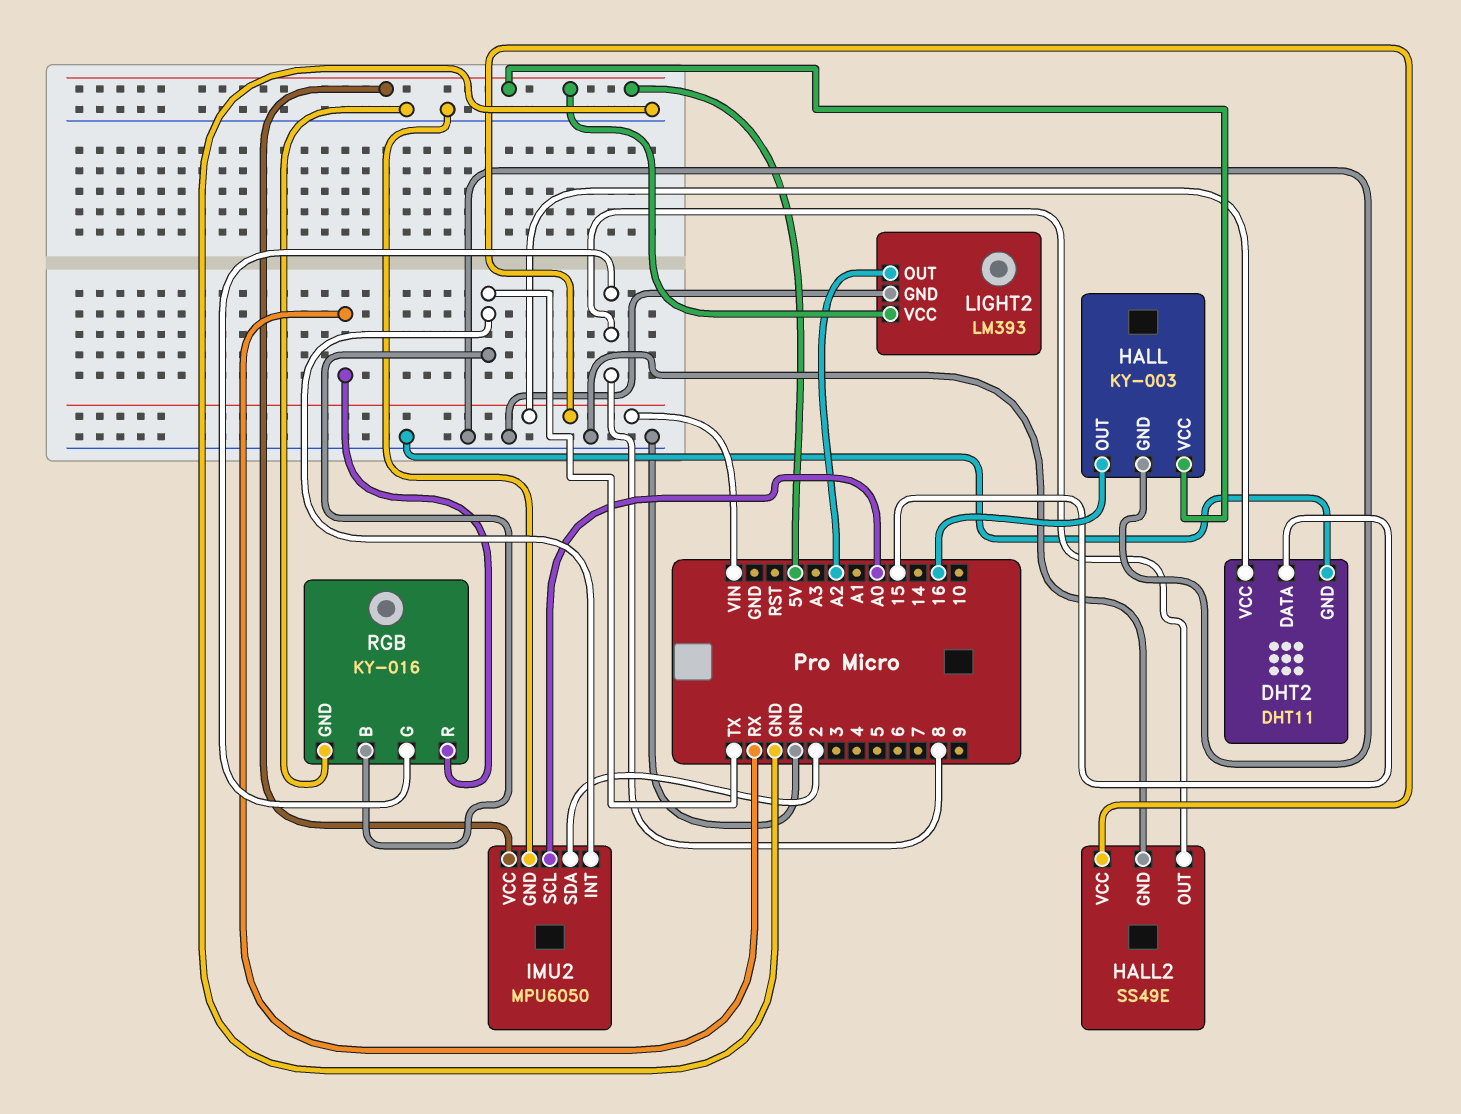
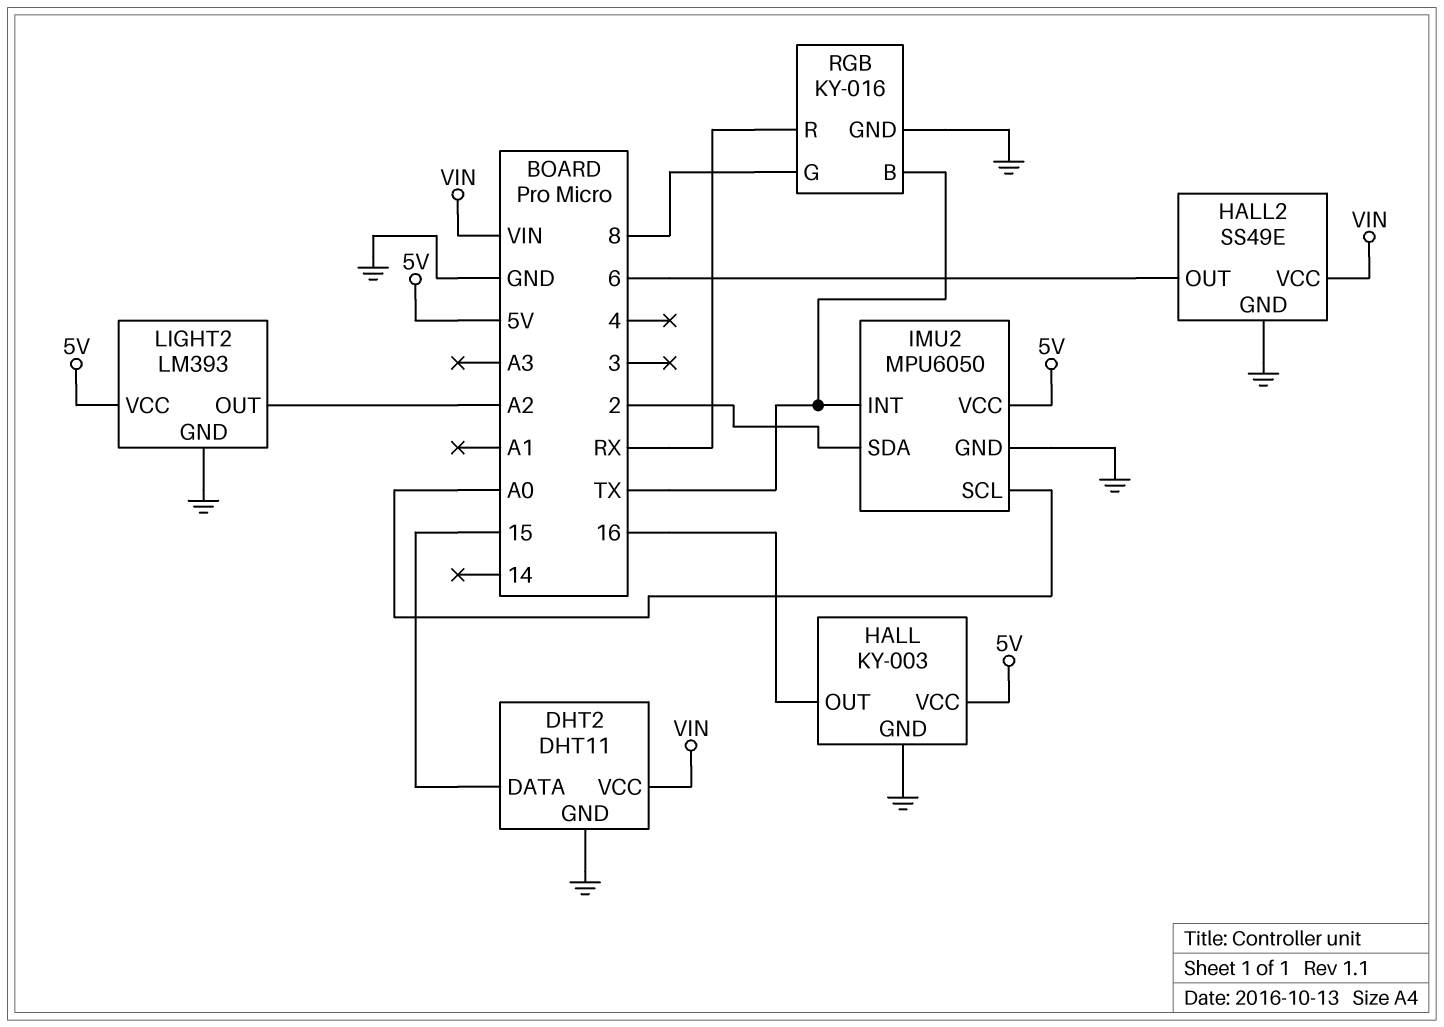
HALL2 pin OUT: 8 -> 6

